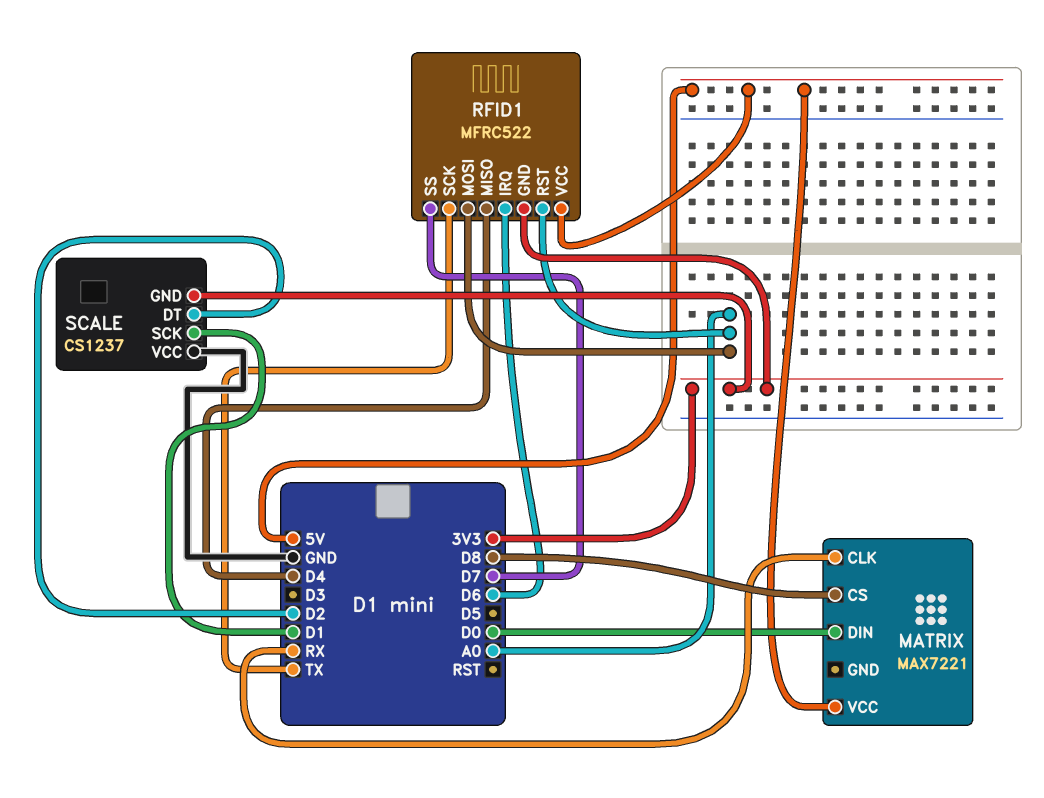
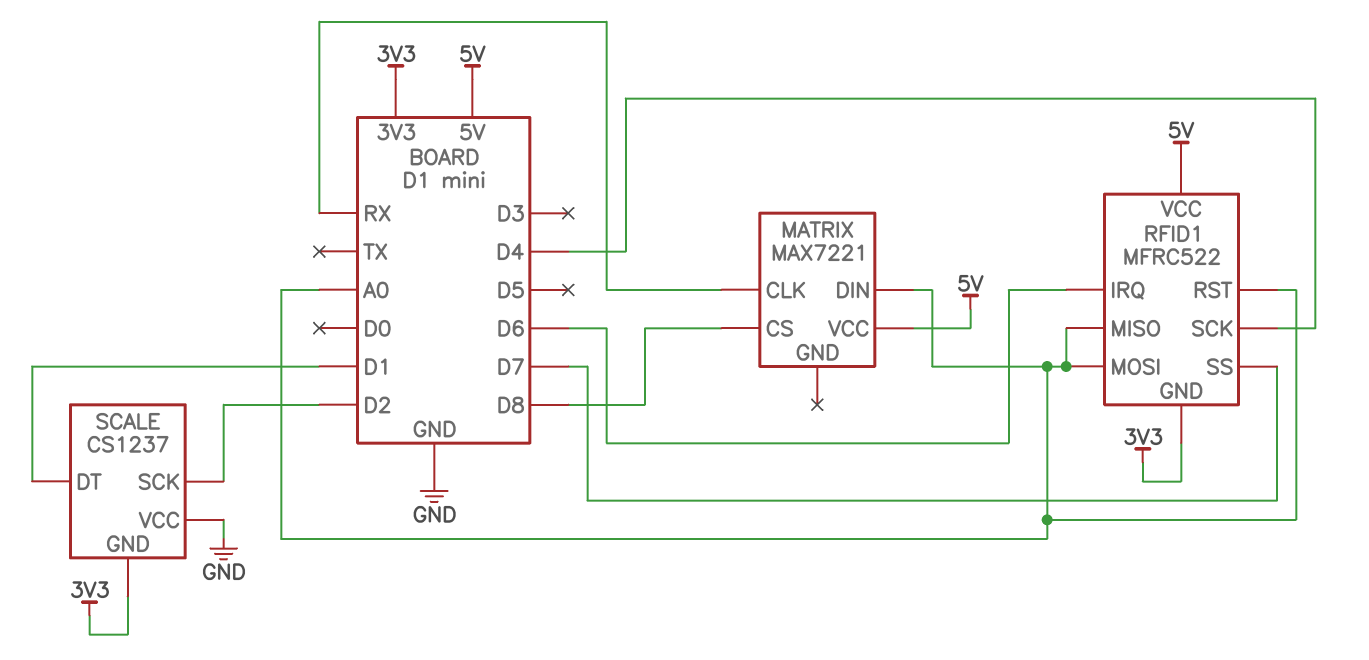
MATRIX pin DIN: D0 -> A0
RFID1 pin MISO: D4 -> A0
RFID1 pin SCK: TX -> D4
SCALE pin DT: D2 -> D1
SCALE pin SCK: D1 -> D2

